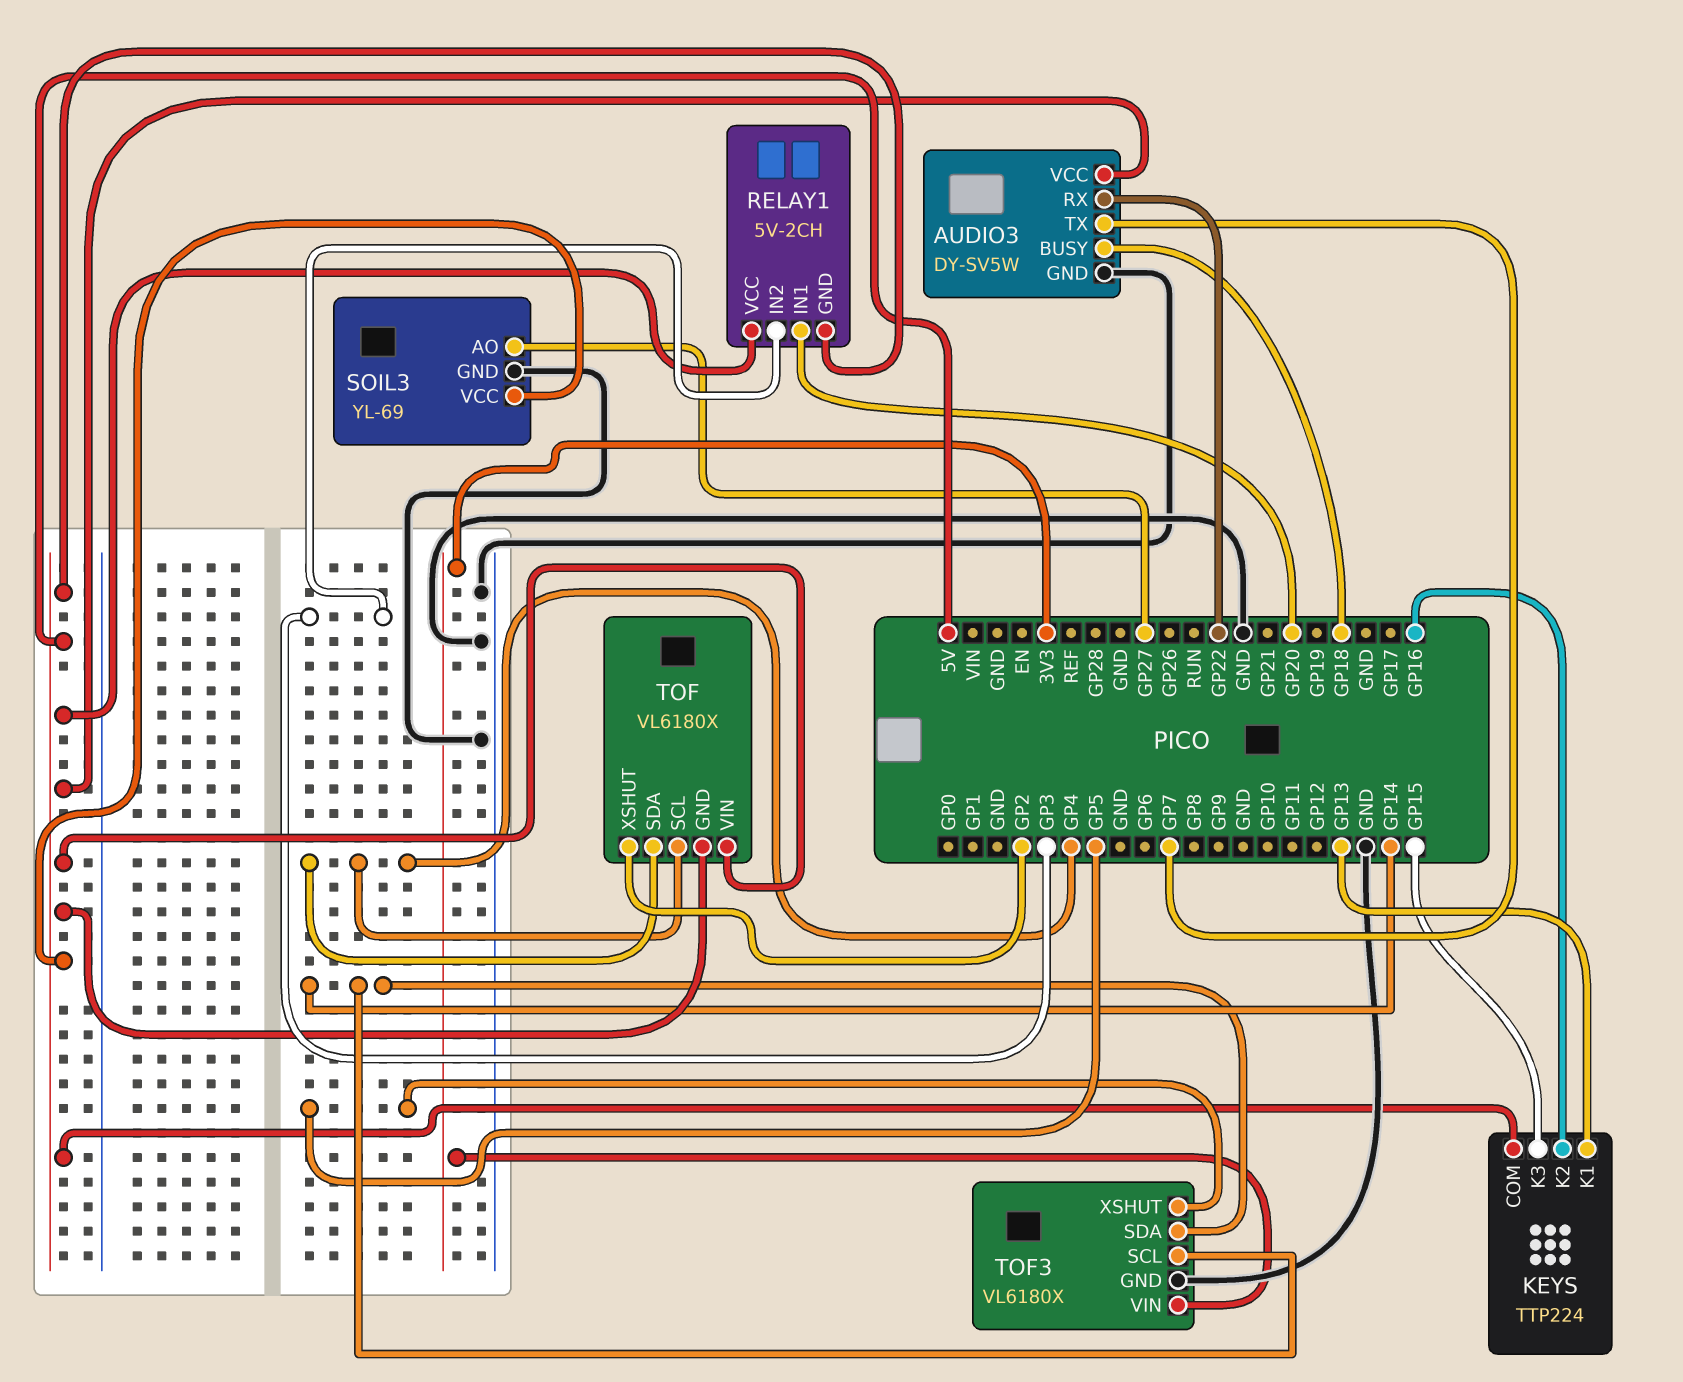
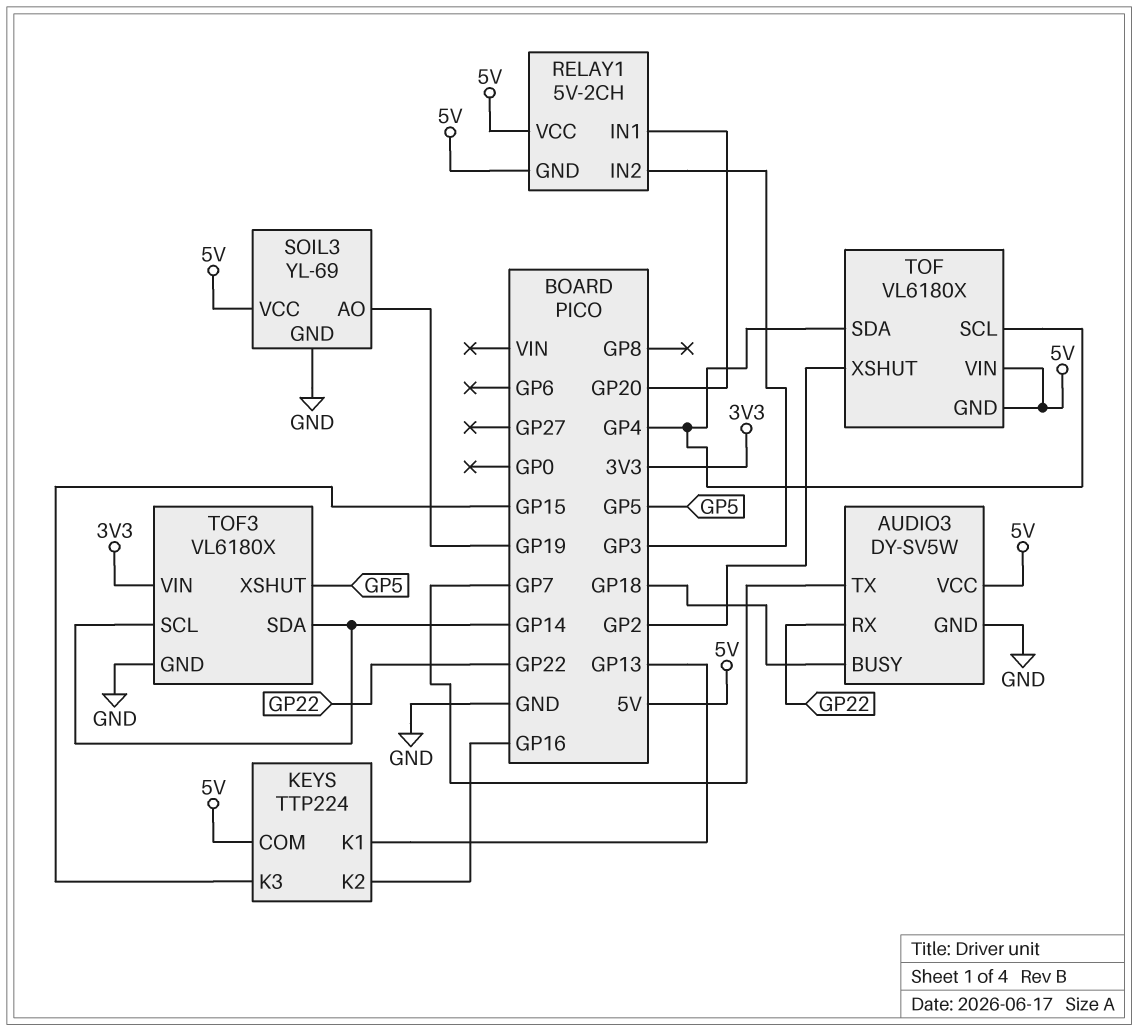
SOIL3 pin AO: GP27 -> GP19

